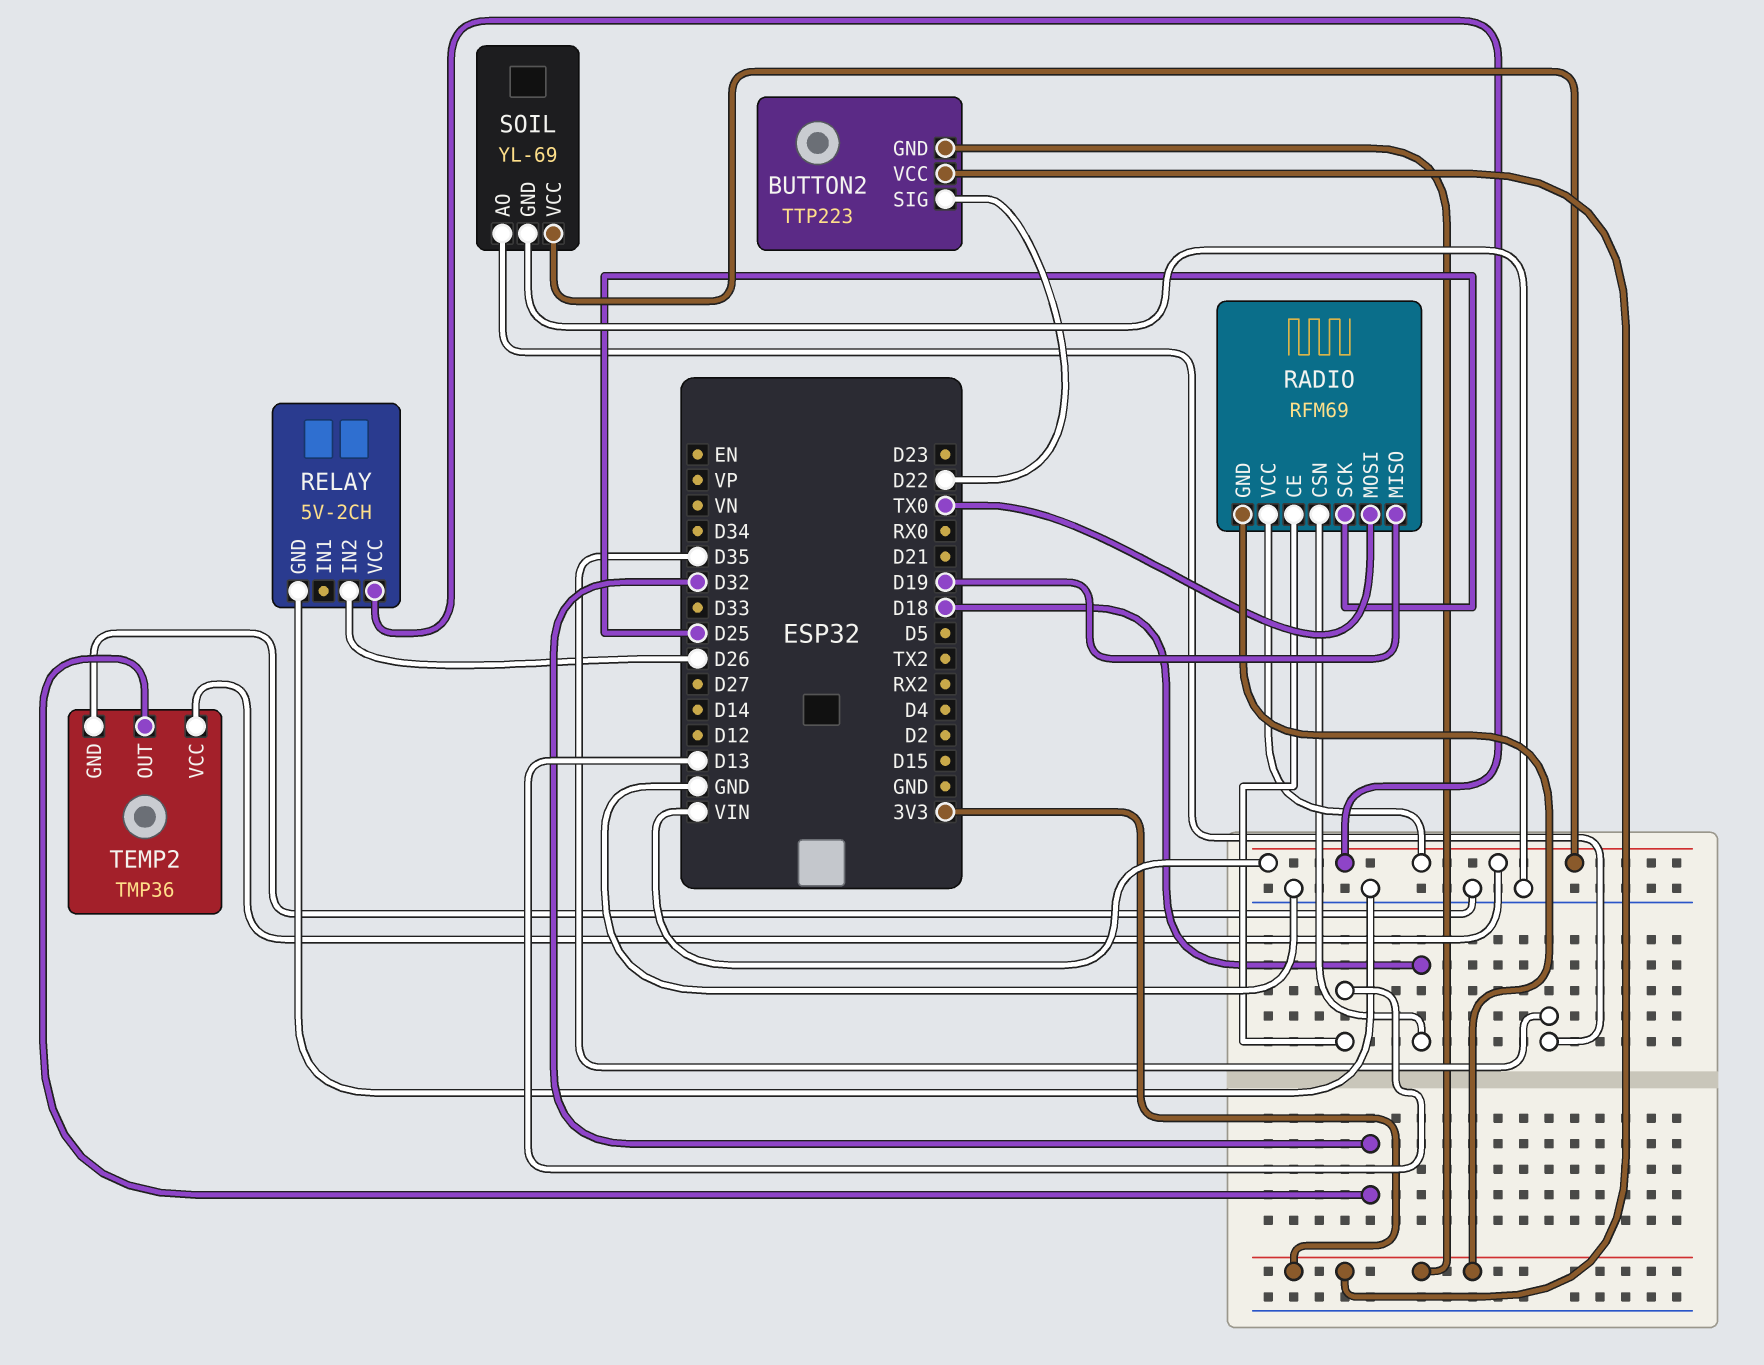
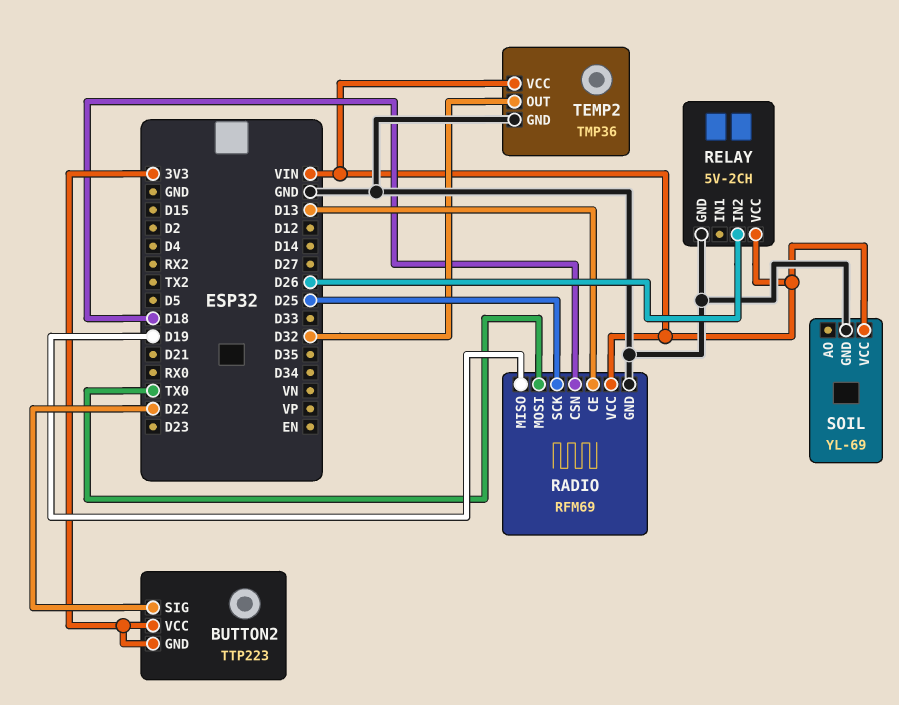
RADIO pin GND: 3V3 -> GND
SOIL pin AO: D35 -> none

